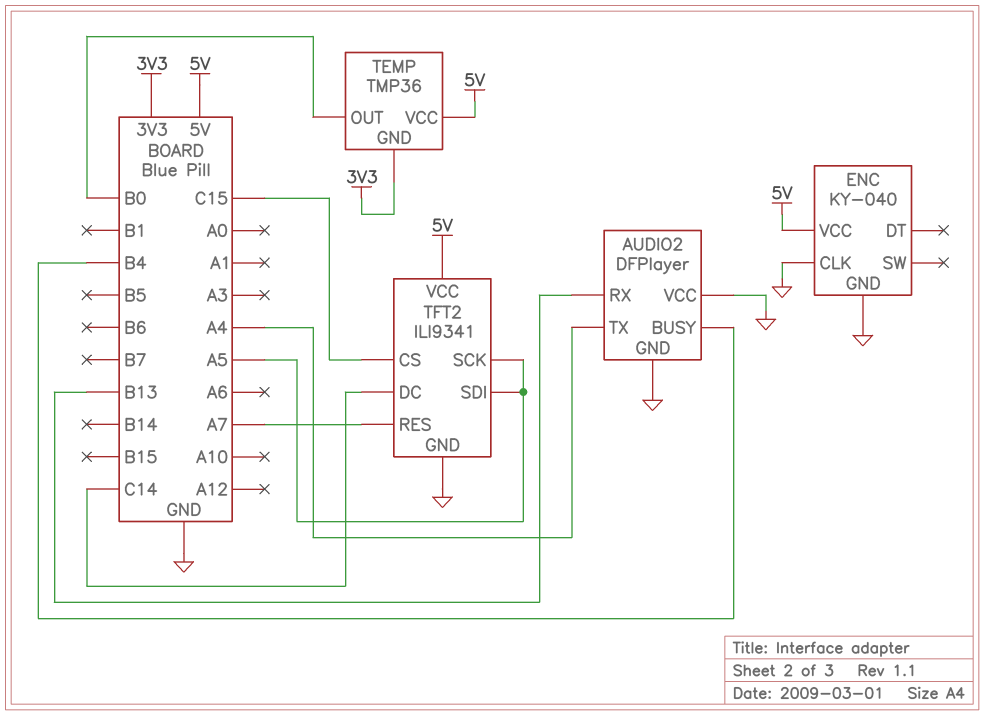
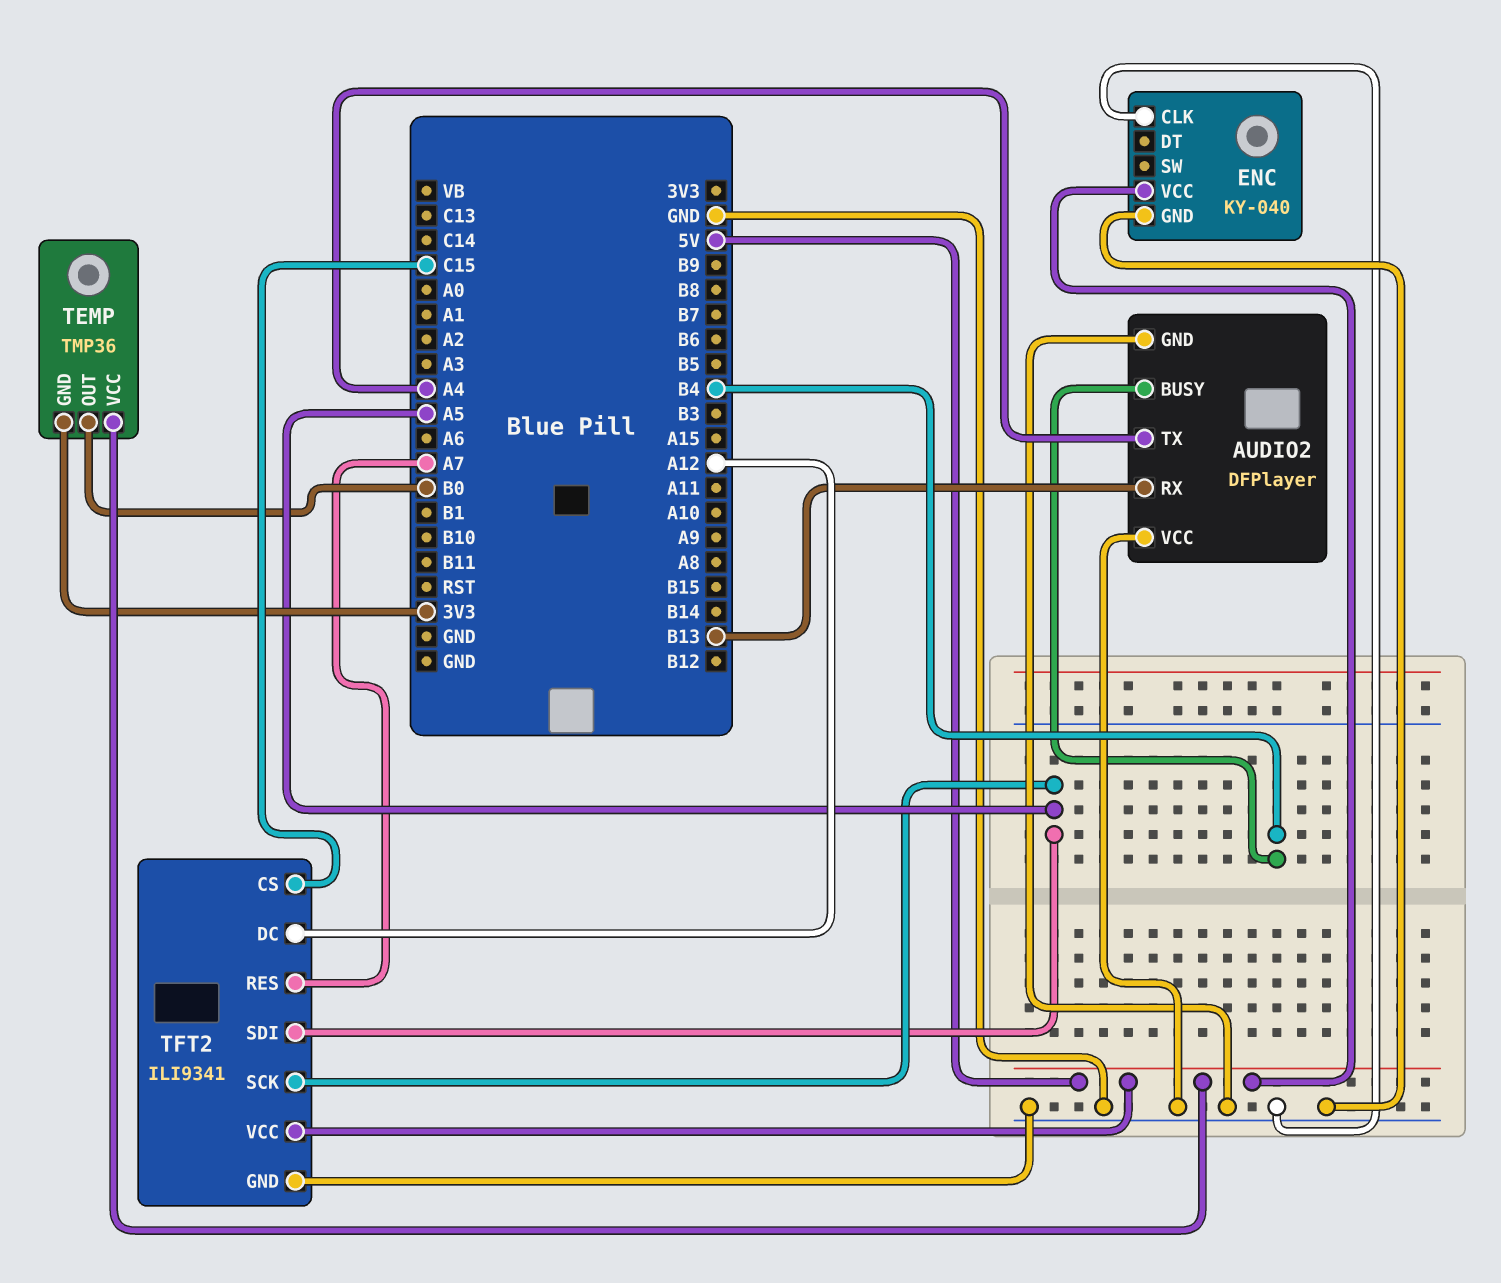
TFT2 pin DC: C14 -> A12

